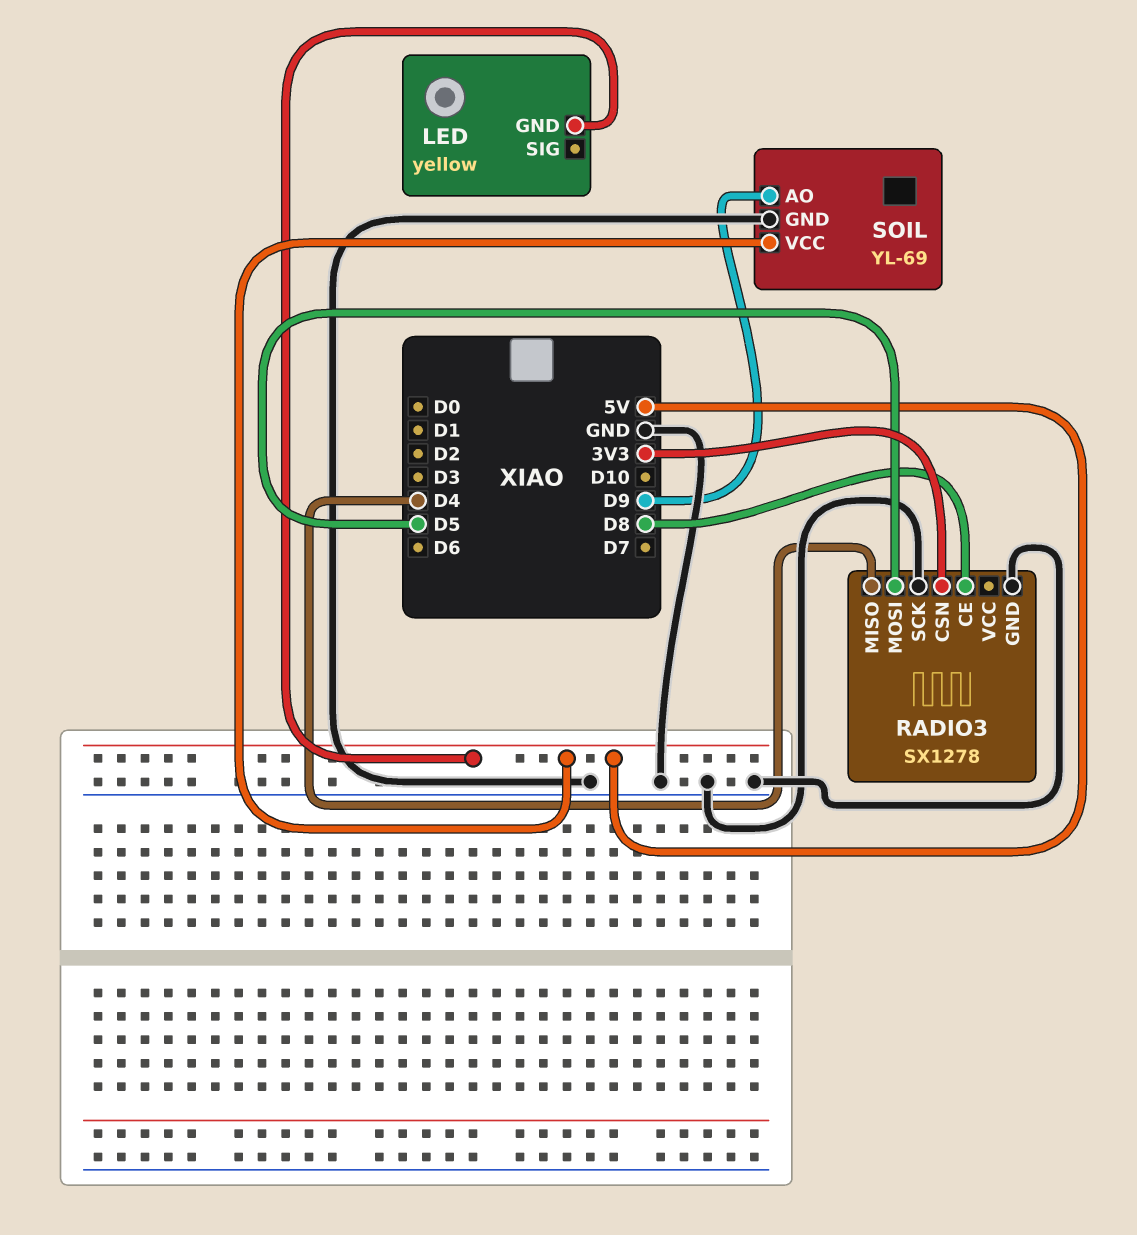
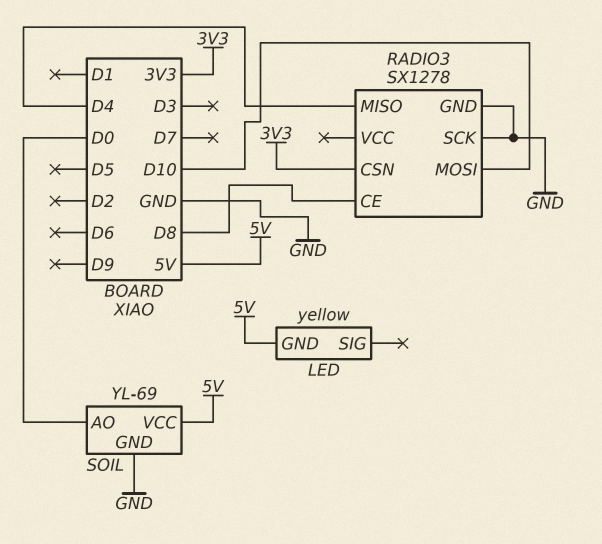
RADIO3 pin MOSI: D5 -> D10
SOIL pin AO: D9 -> D0

